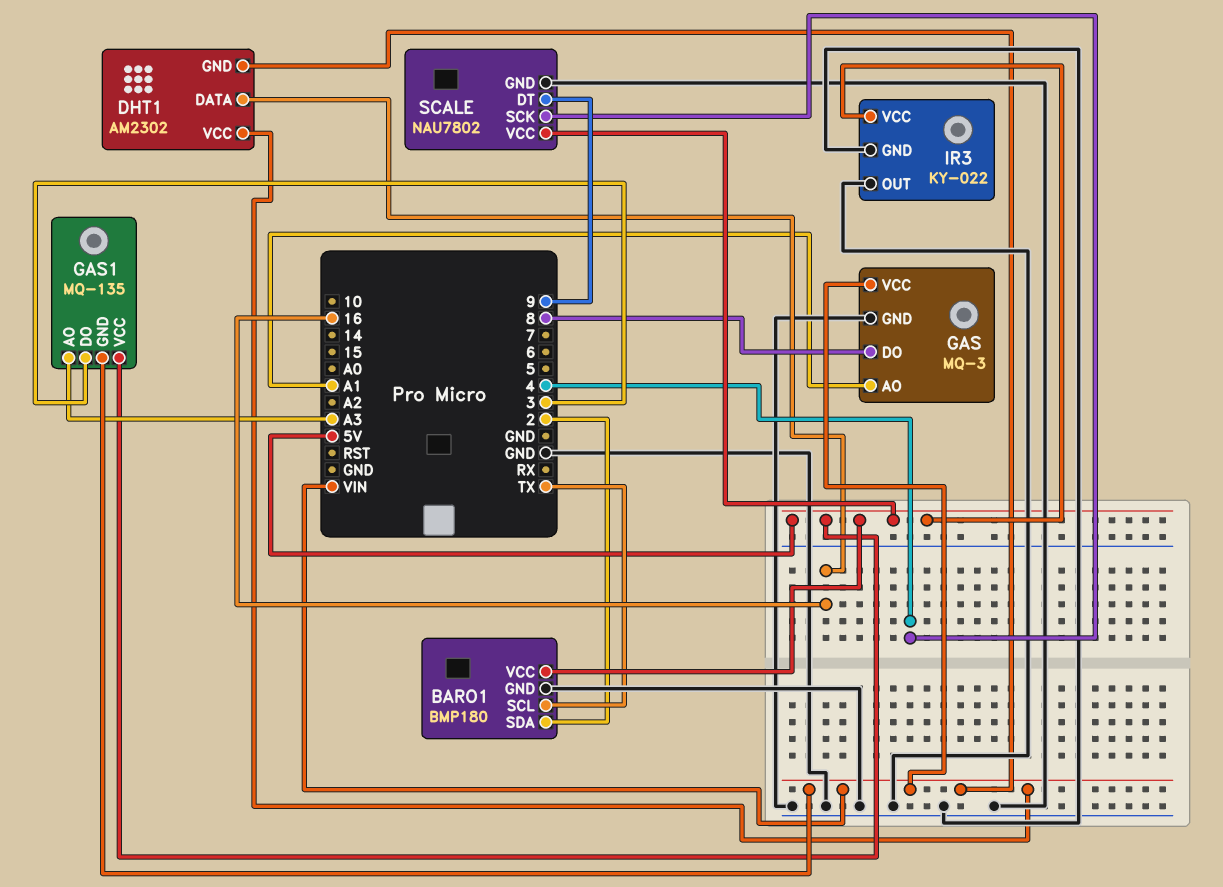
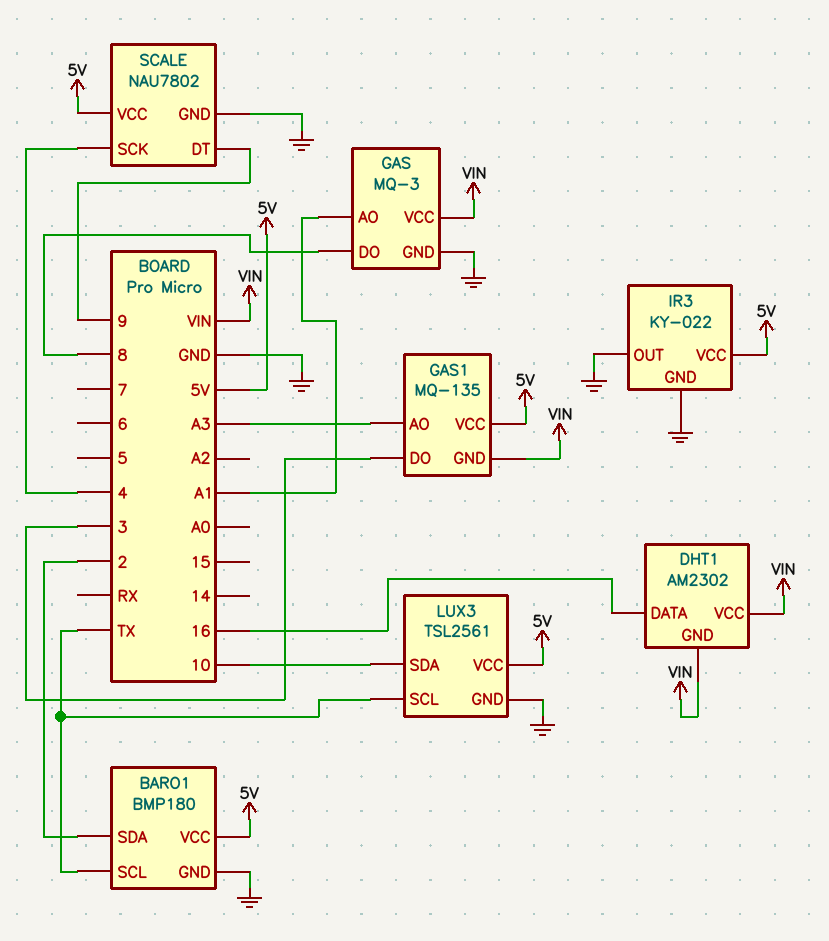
LUX3: none -> TSL2561
LUX3 pin GND: none -> GND
LUX3 pin SCL: none -> TX
LUX3 pin SDA: none -> 10
LUX3 pin VCC: none -> 5V

